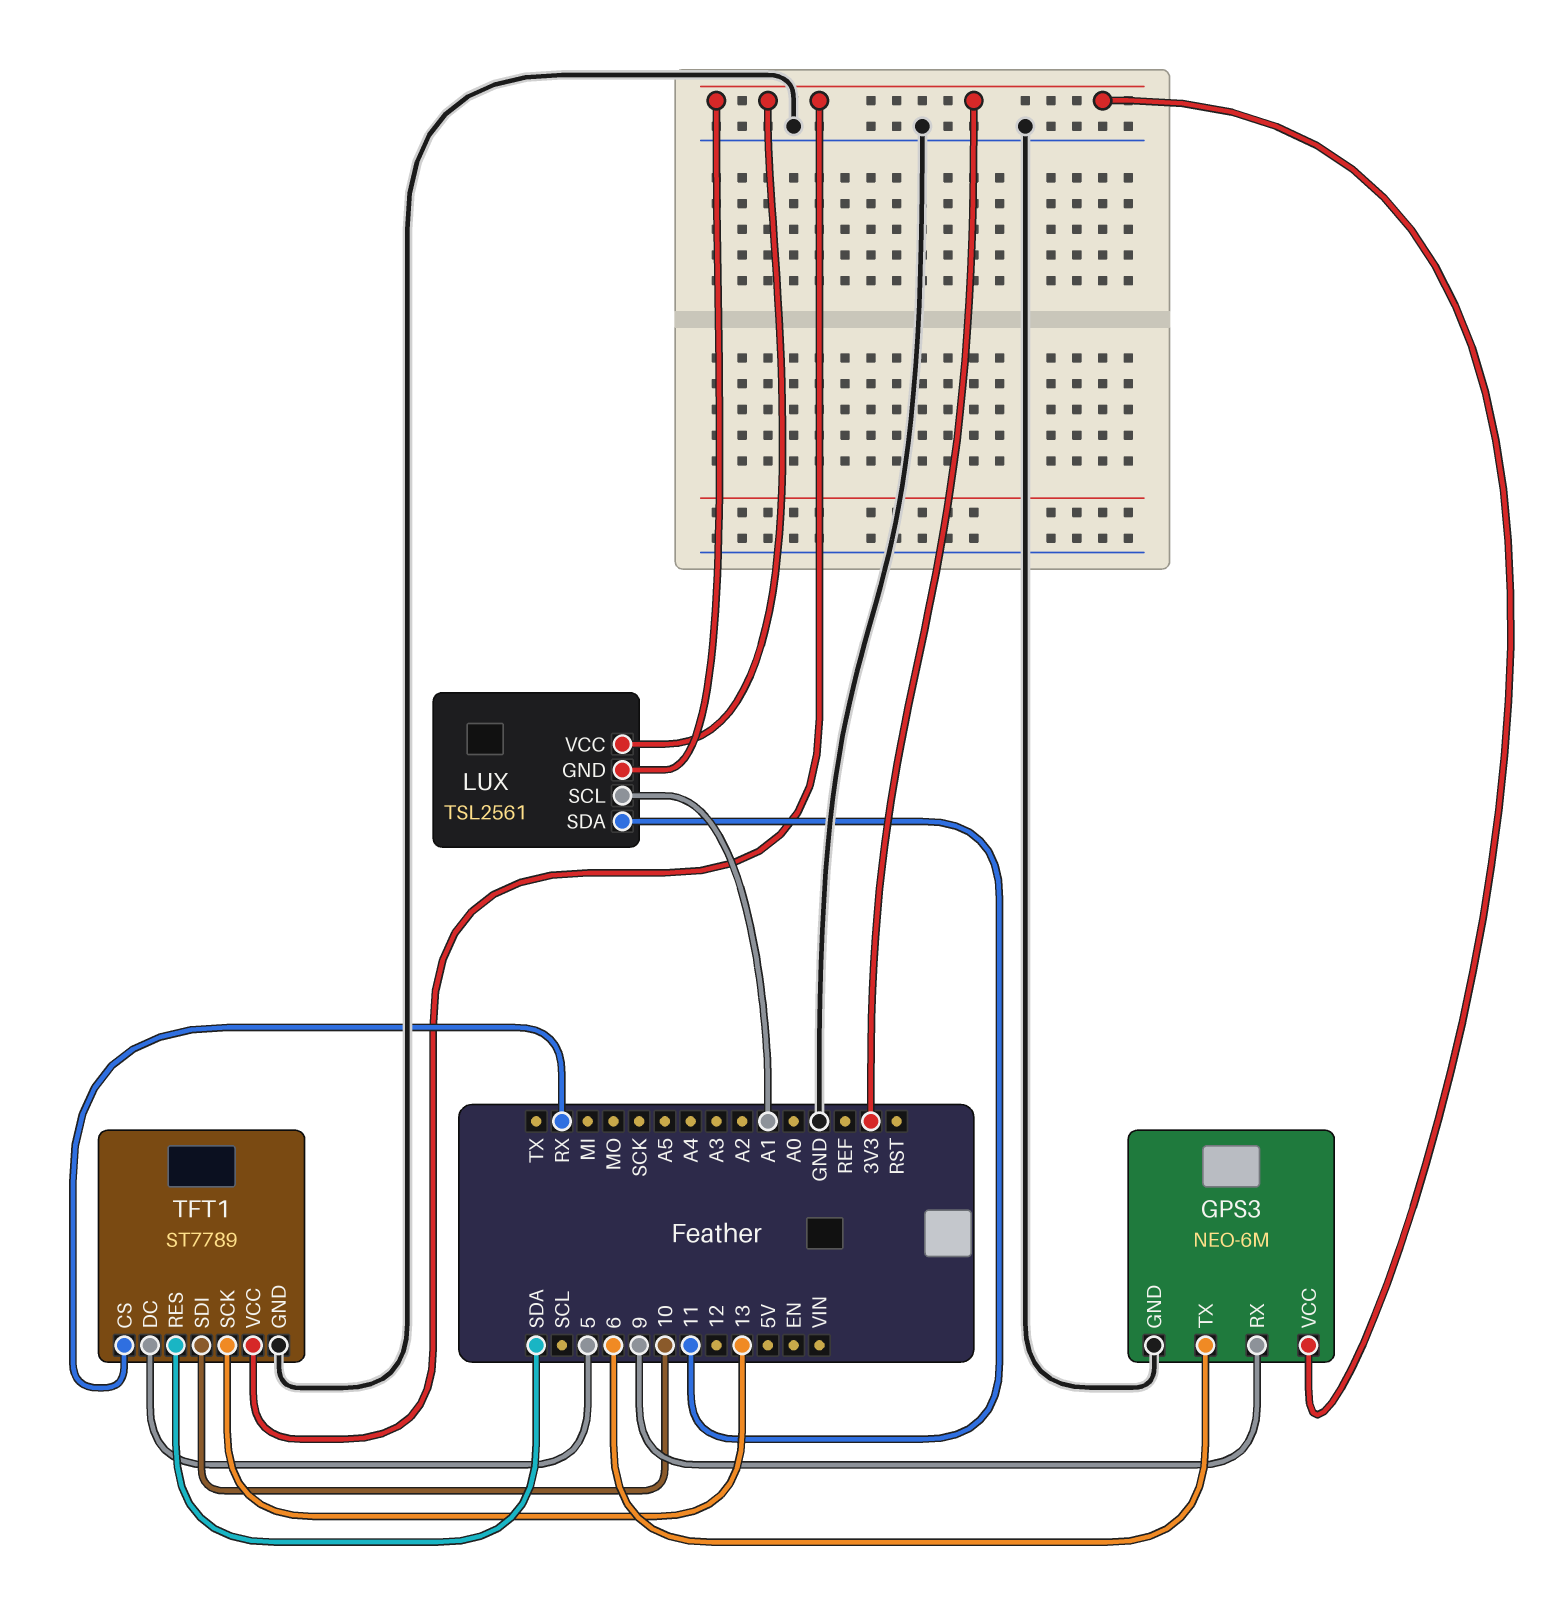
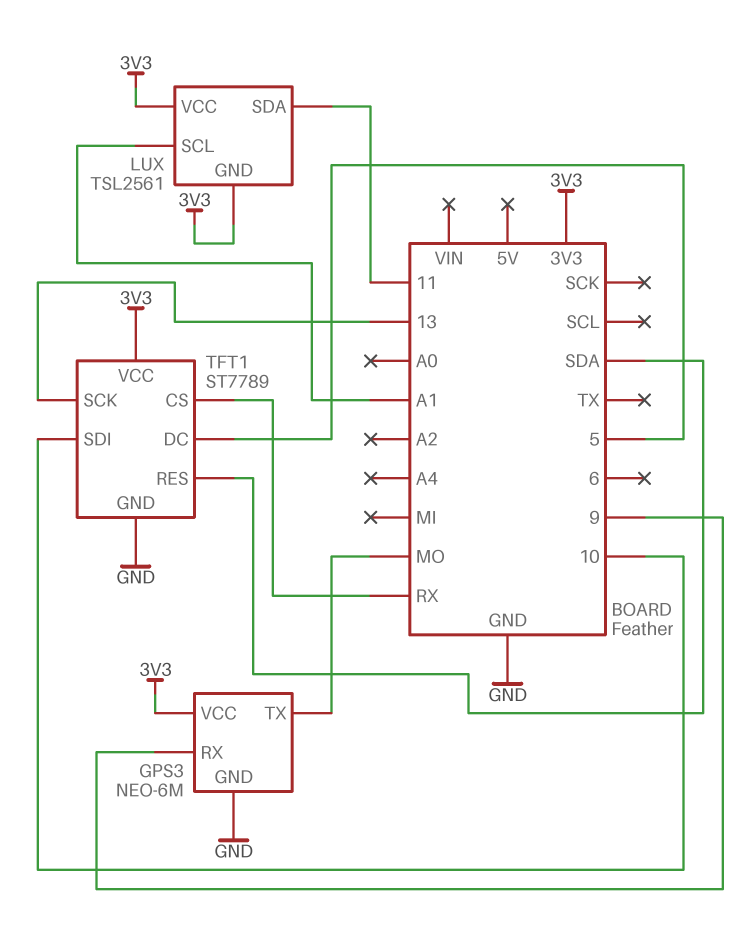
GPS3 pin TX: 6 -> MO

